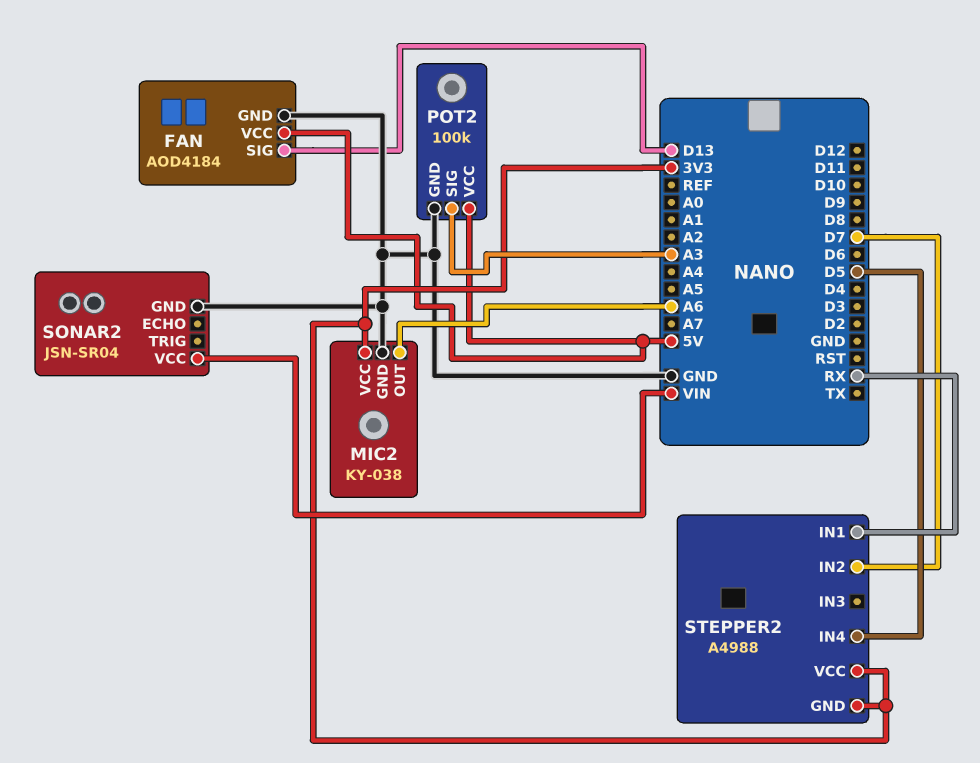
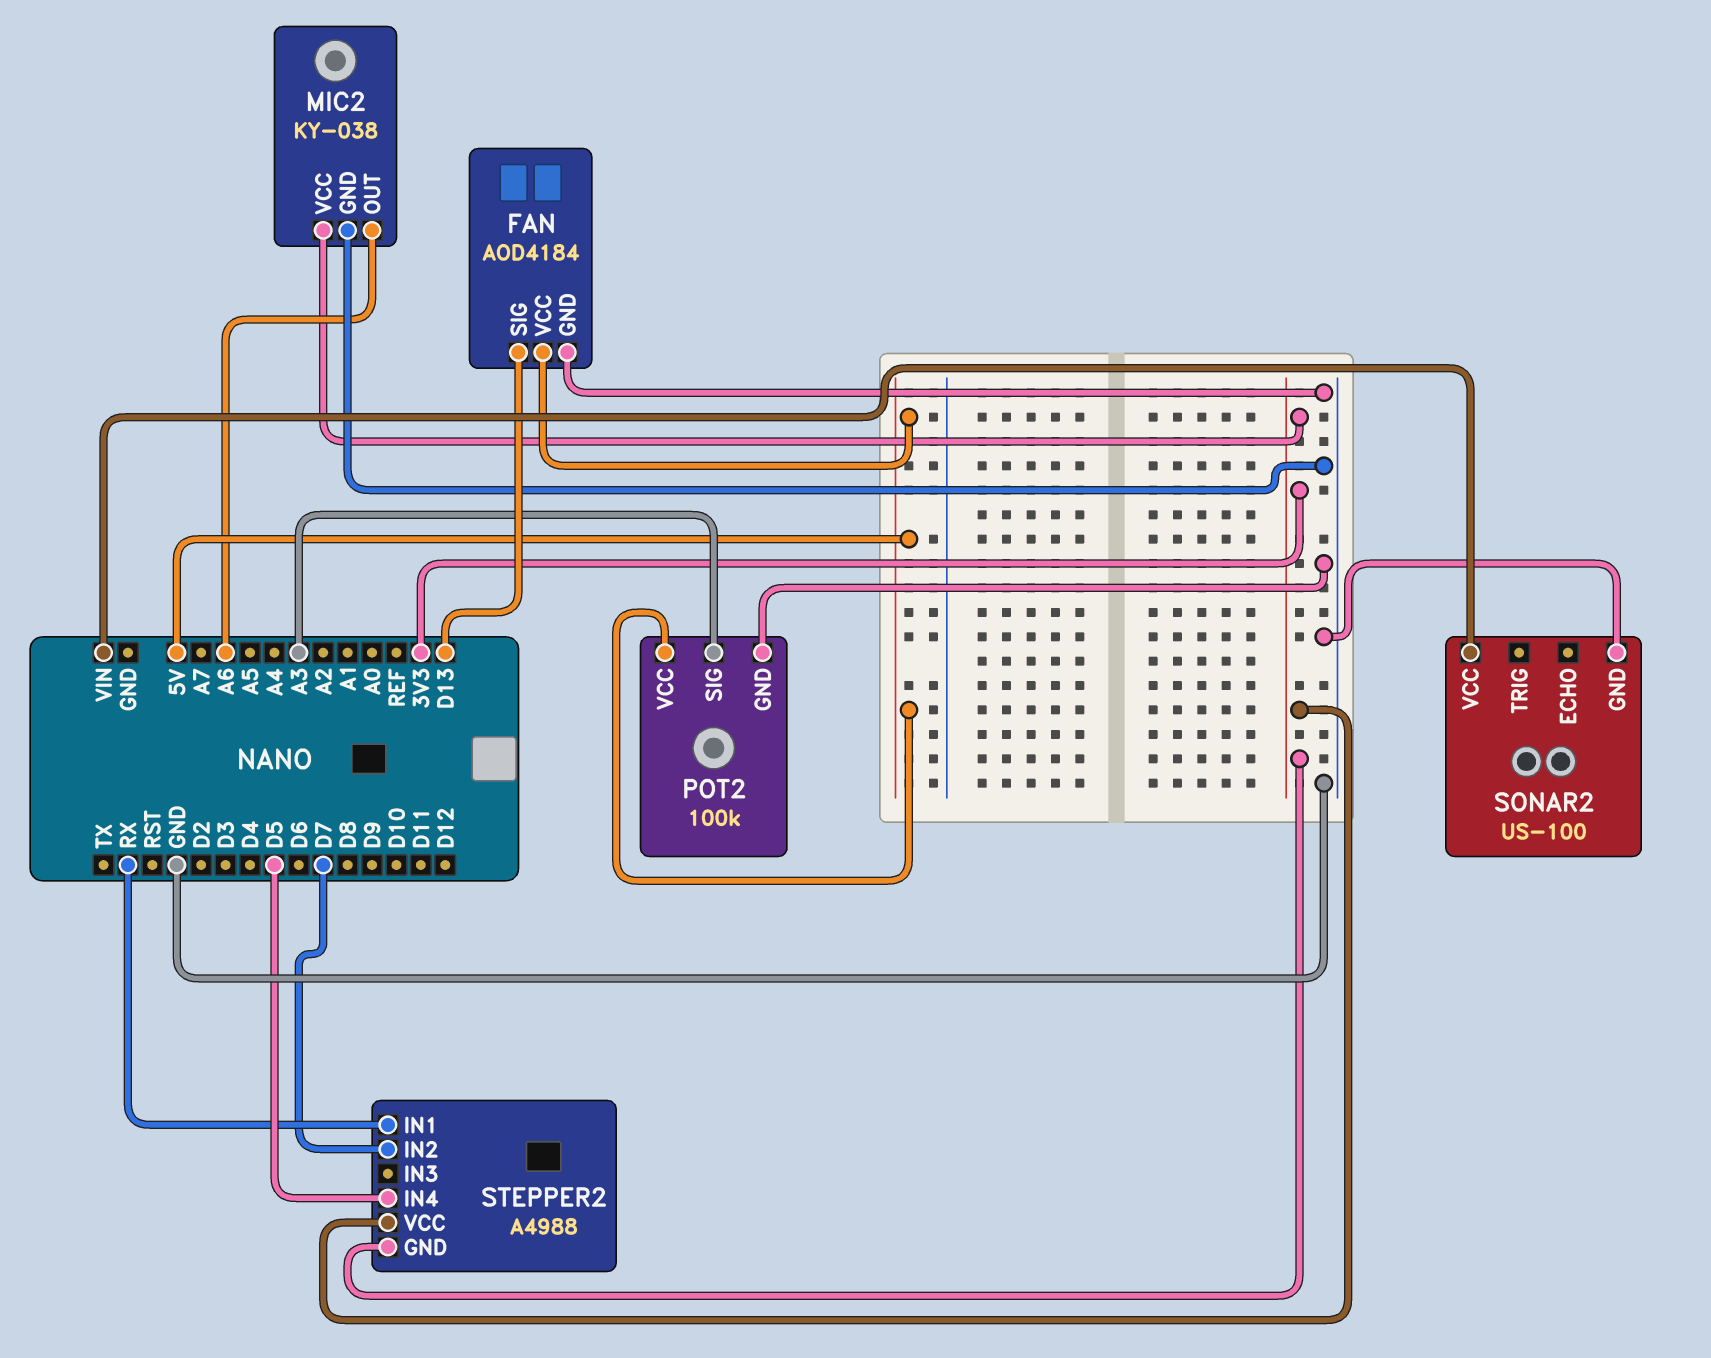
SONAR2: JSN-SR04 -> US-100

